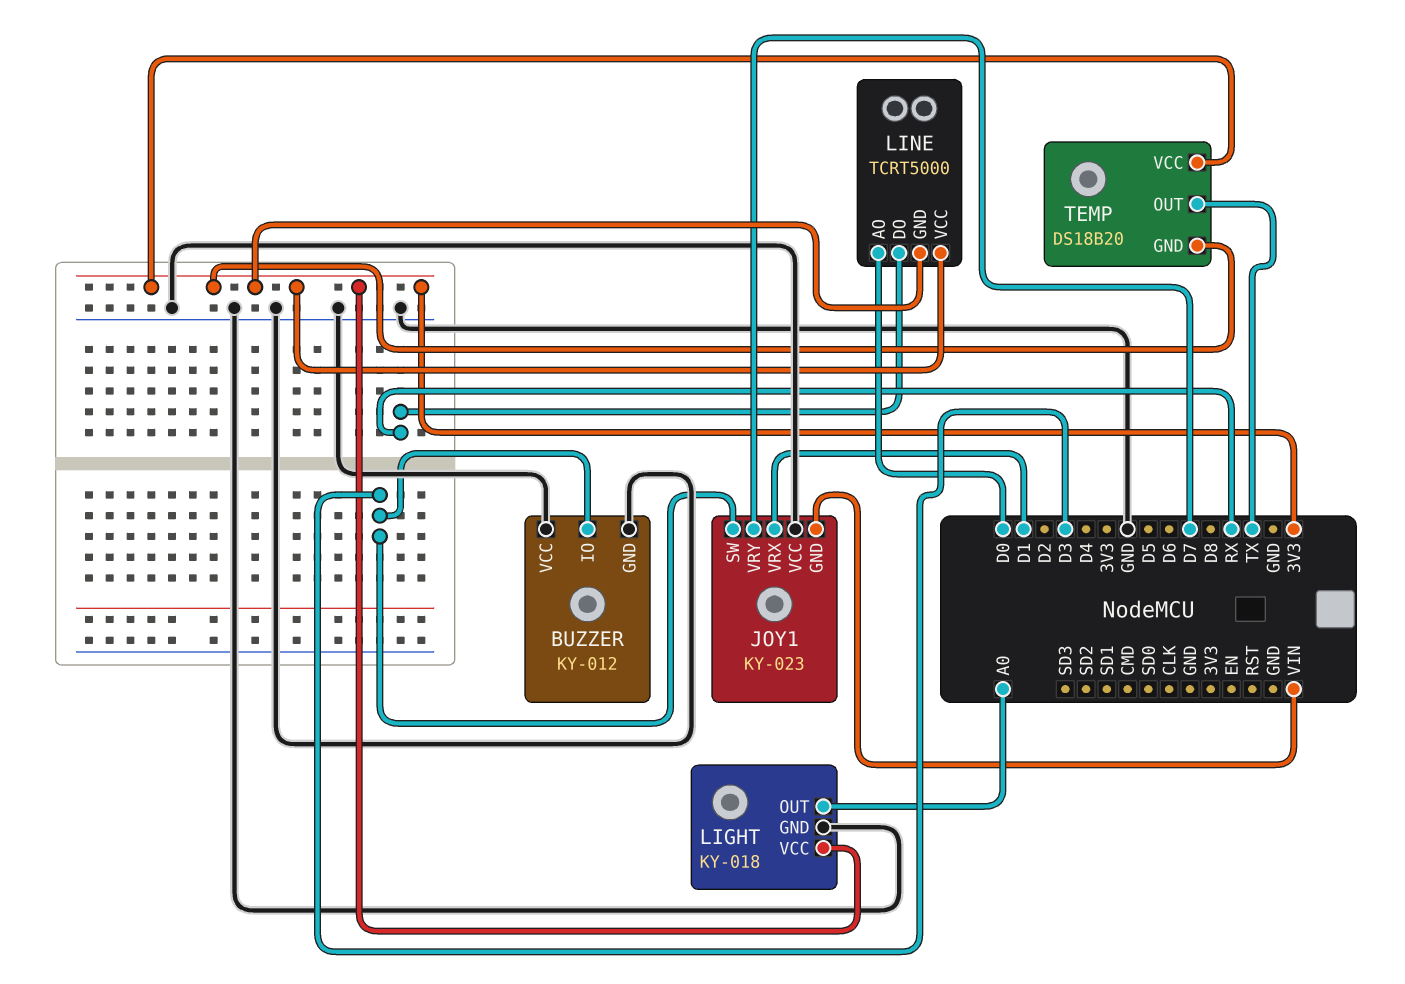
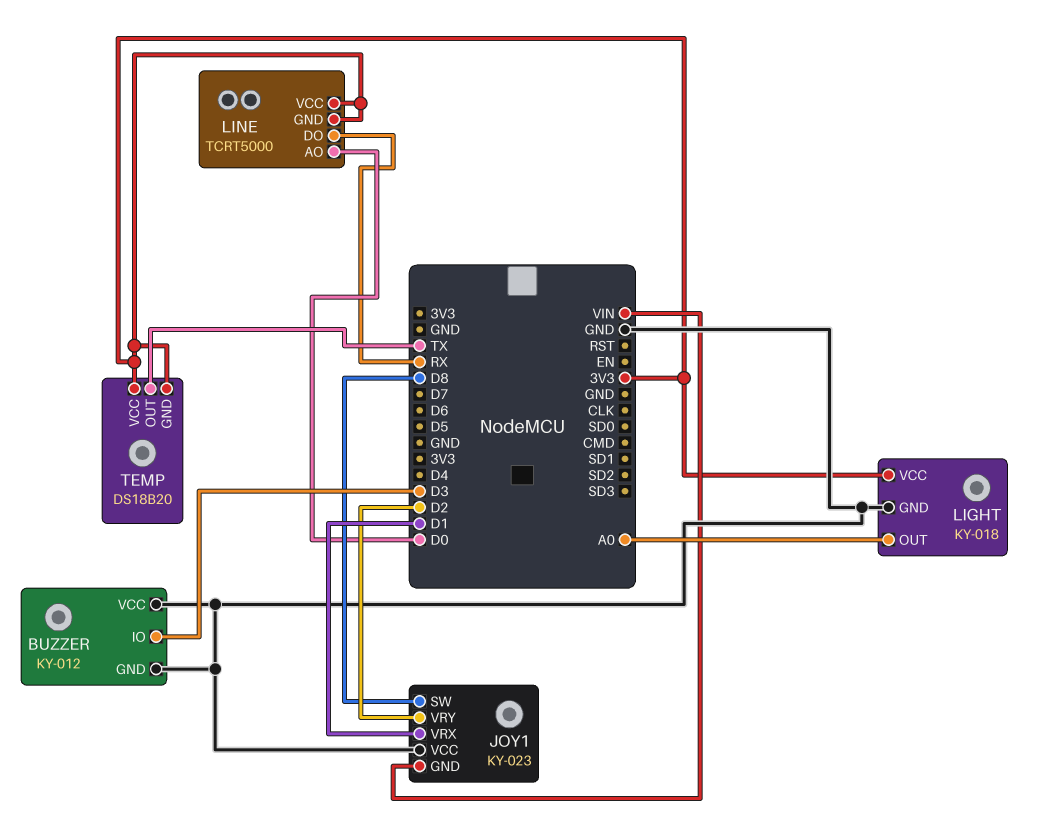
JOY1 pin SW: D3 -> D8
JOY1 pin VRY: D7 -> D2

